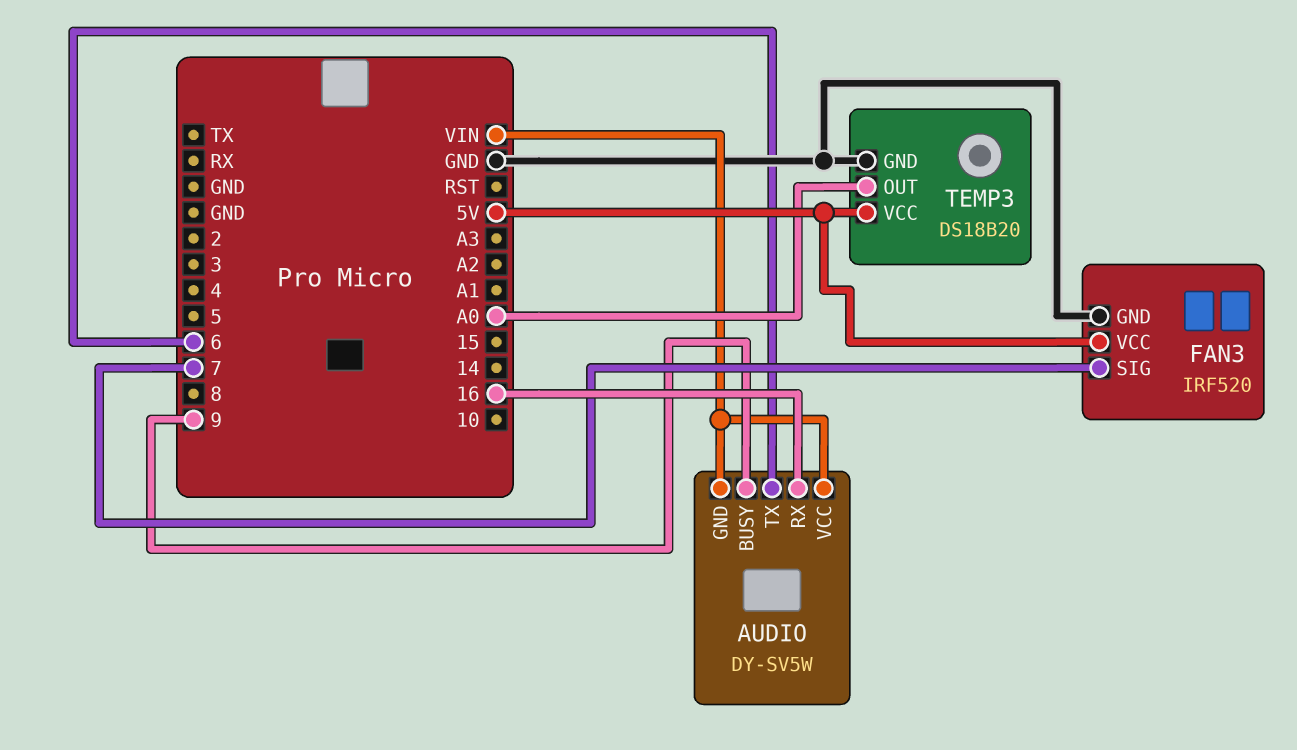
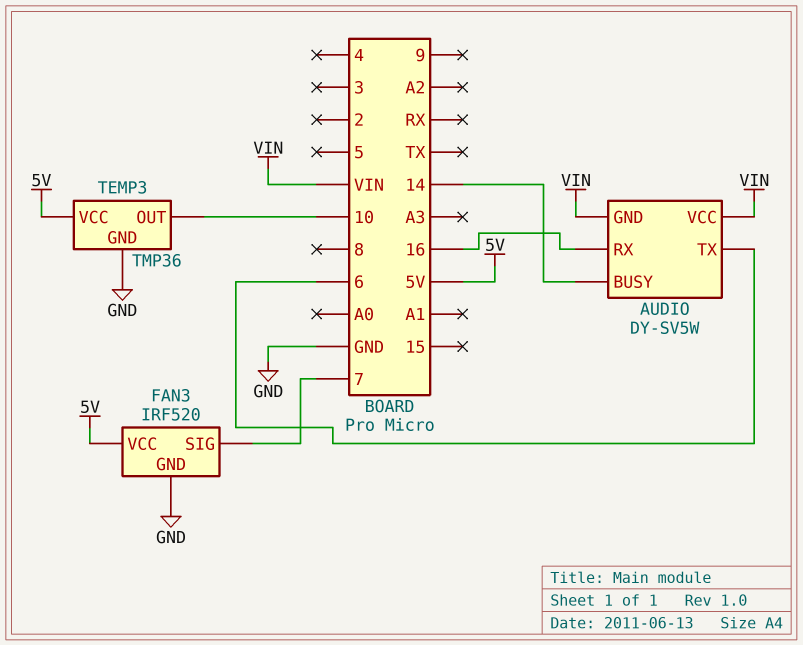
AUDIO pin BUSY: 9 -> 14
TEMP3: DS18B20 -> TMP36
TEMP3 pin OUT: A0 -> 10

